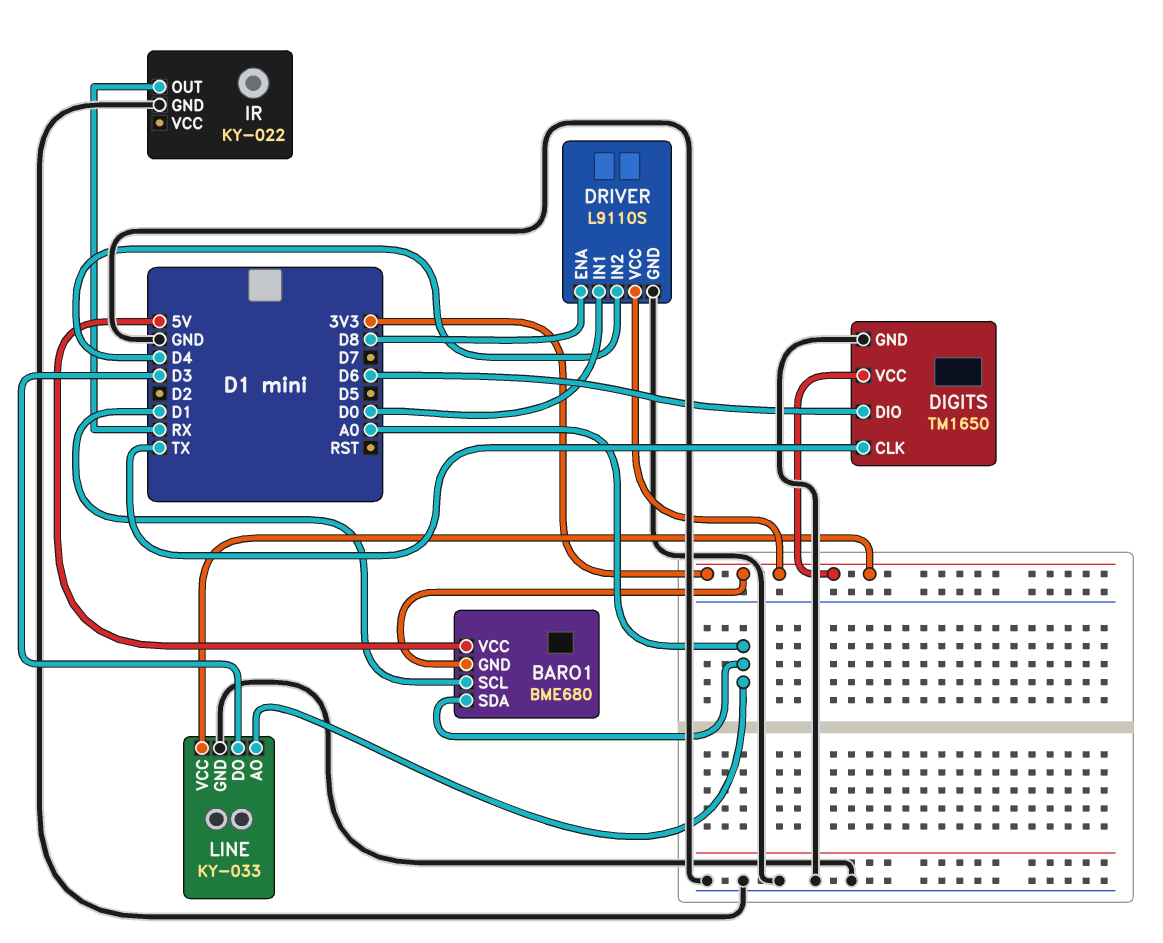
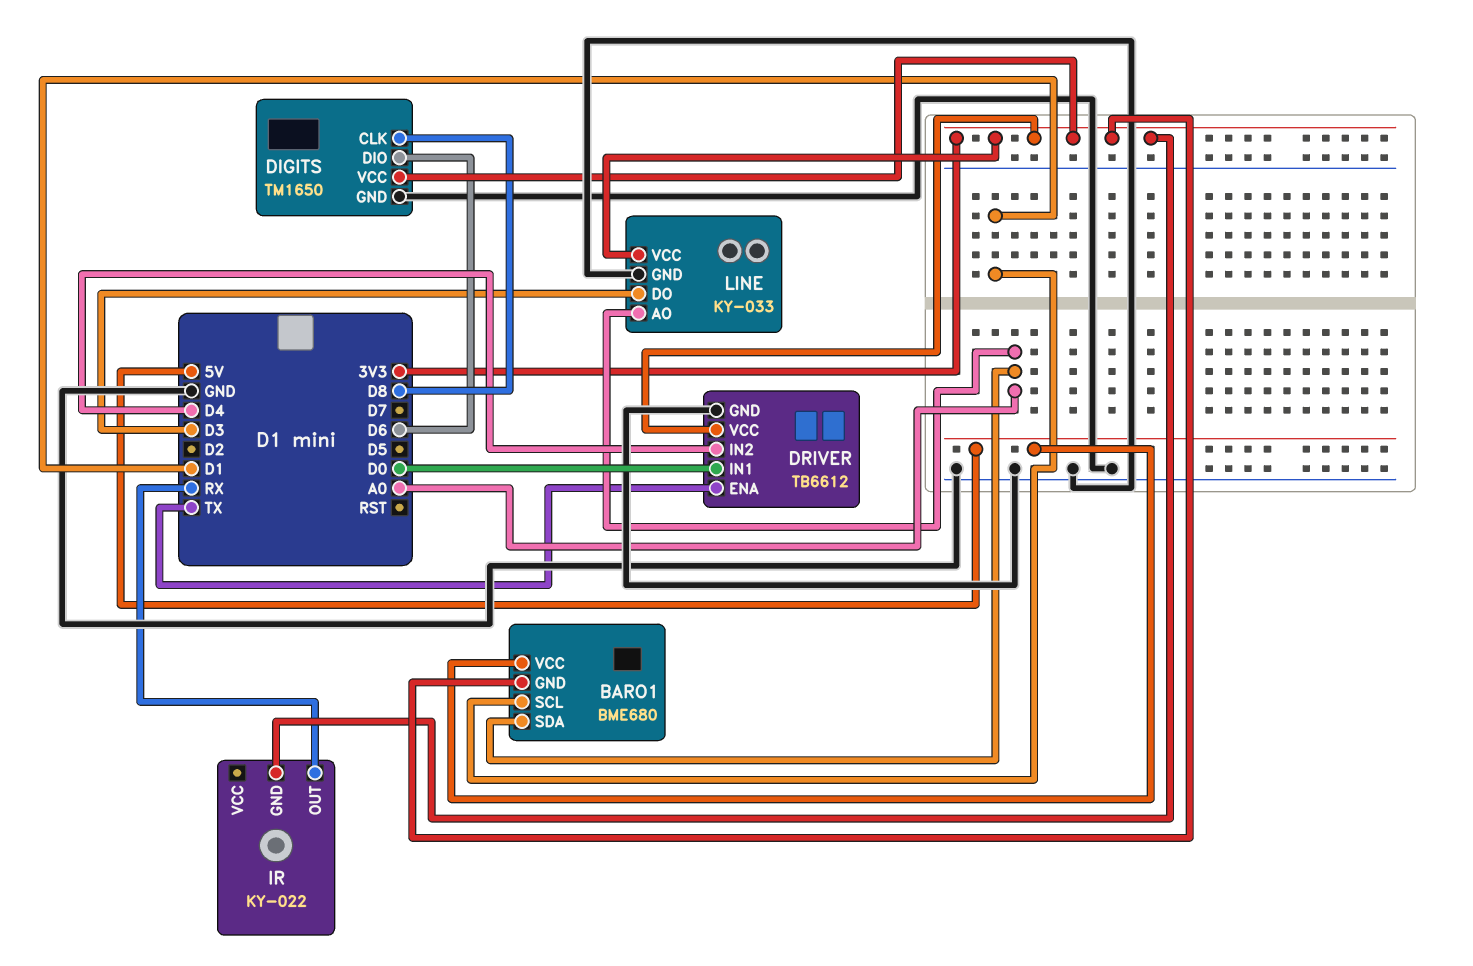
DIGITS pin CLK: TX -> D8
DRIVER: L9110S -> TB6612
DRIVER pin ENA: D8 -> TX
IR pin GND: GND -> 3V3

